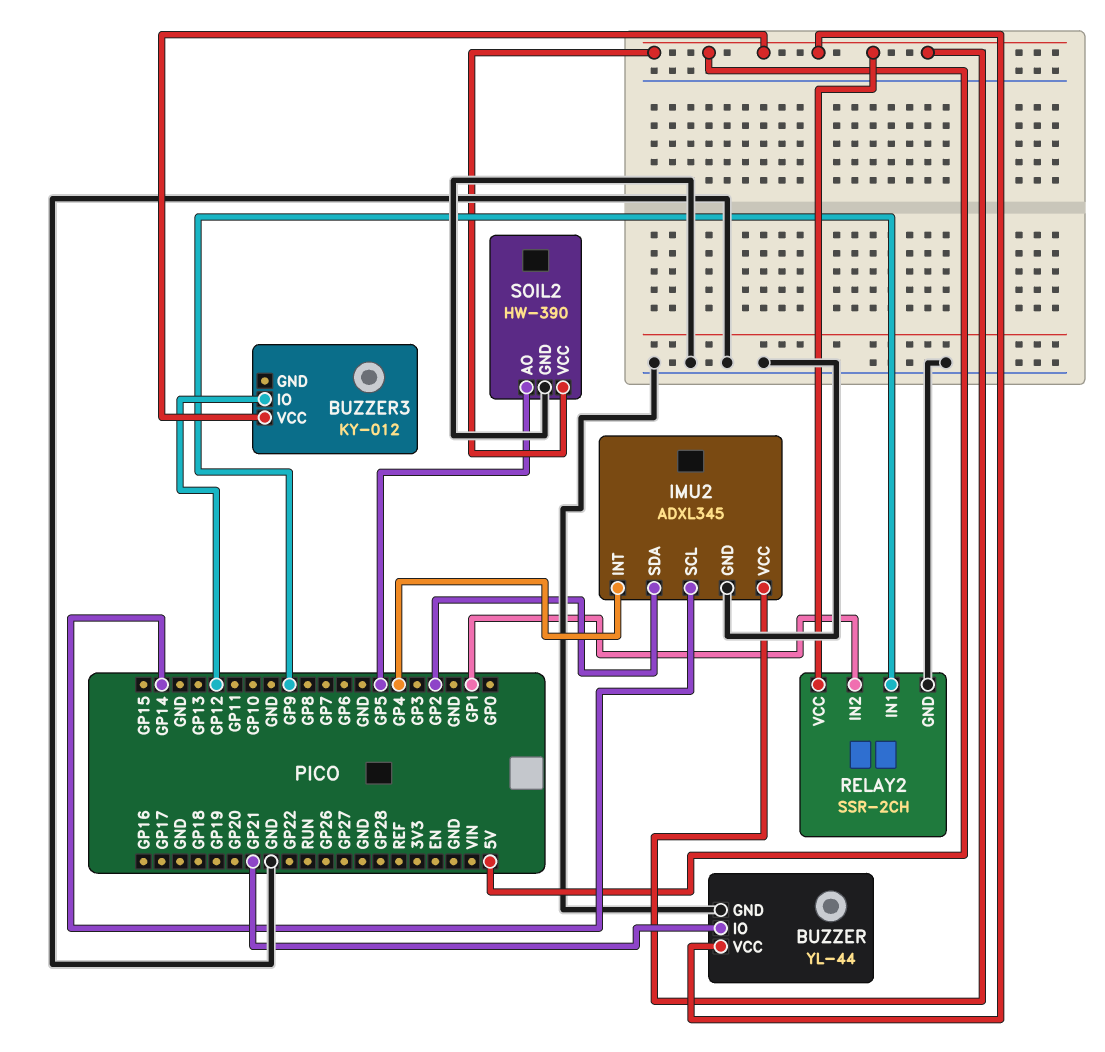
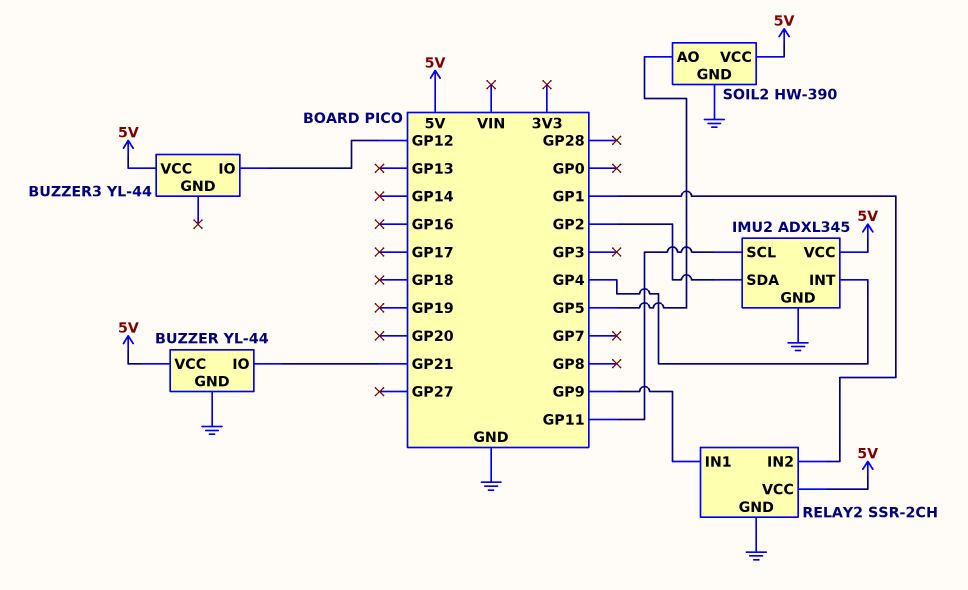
BUZZER3: KY-012 -> YL-44
IMU2 pin SCL: GP14 -> GP11

